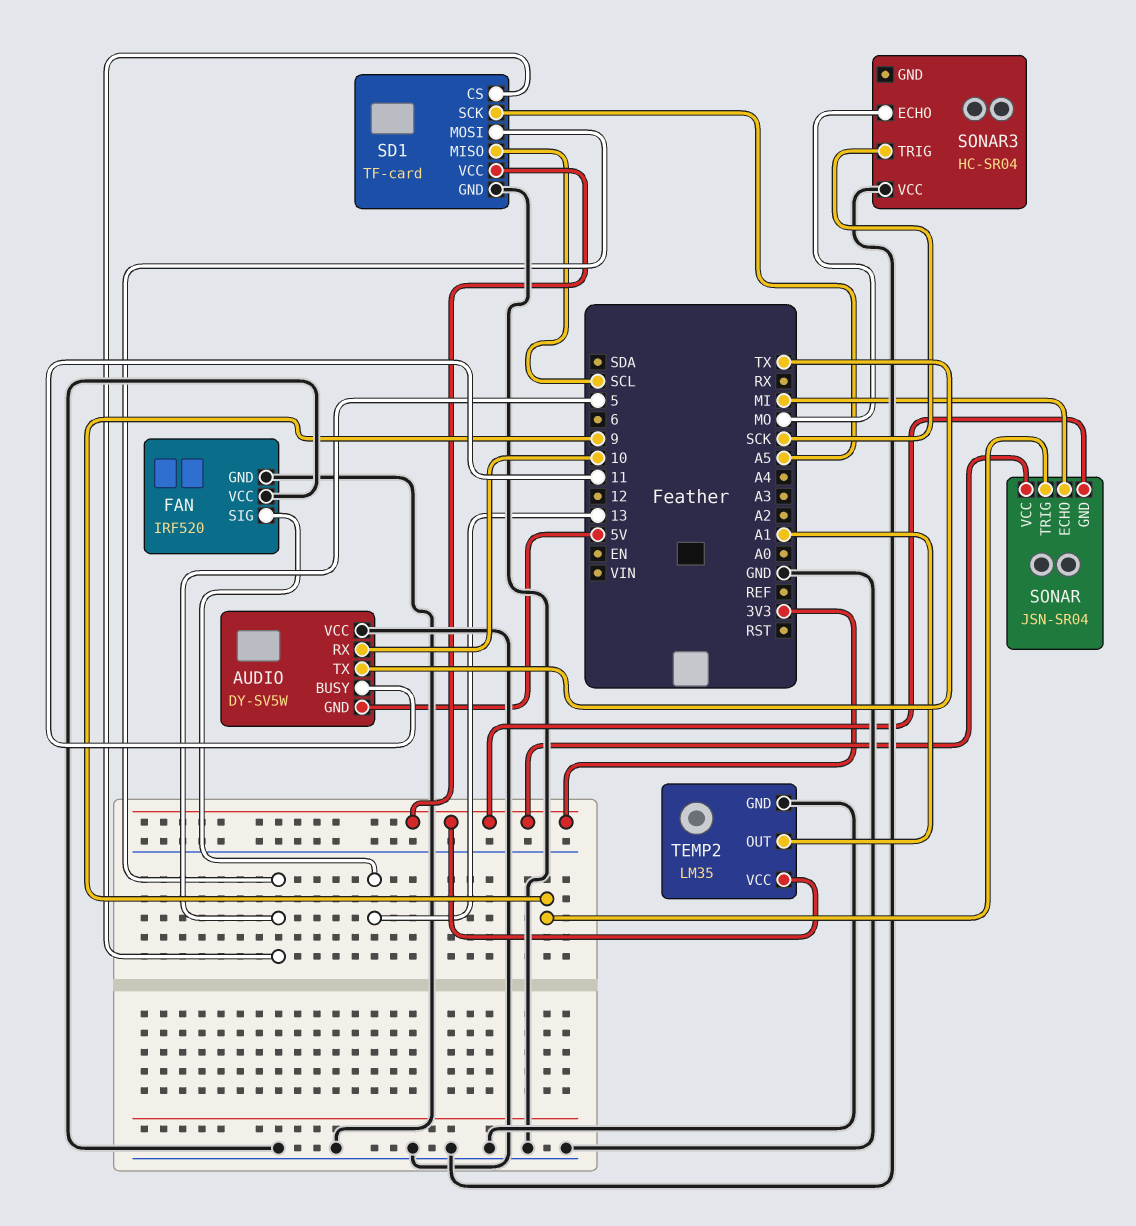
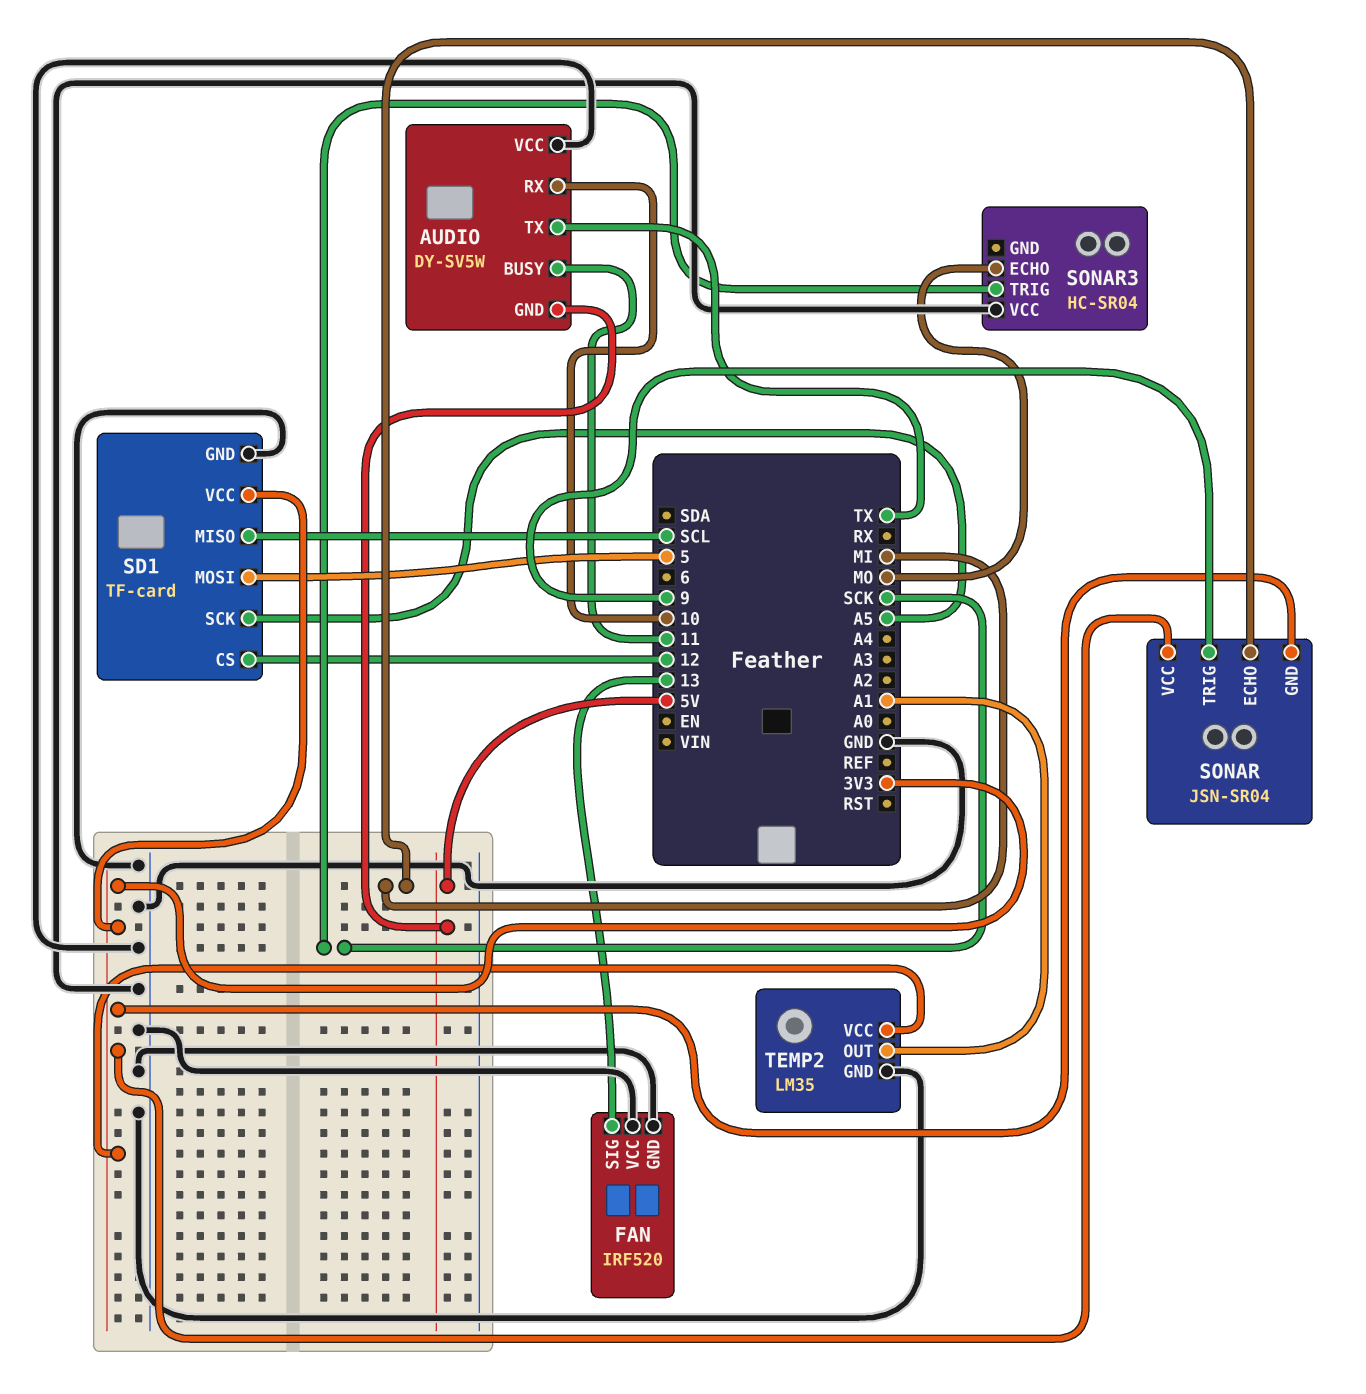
SD1 pin CS: 5 -> 12

